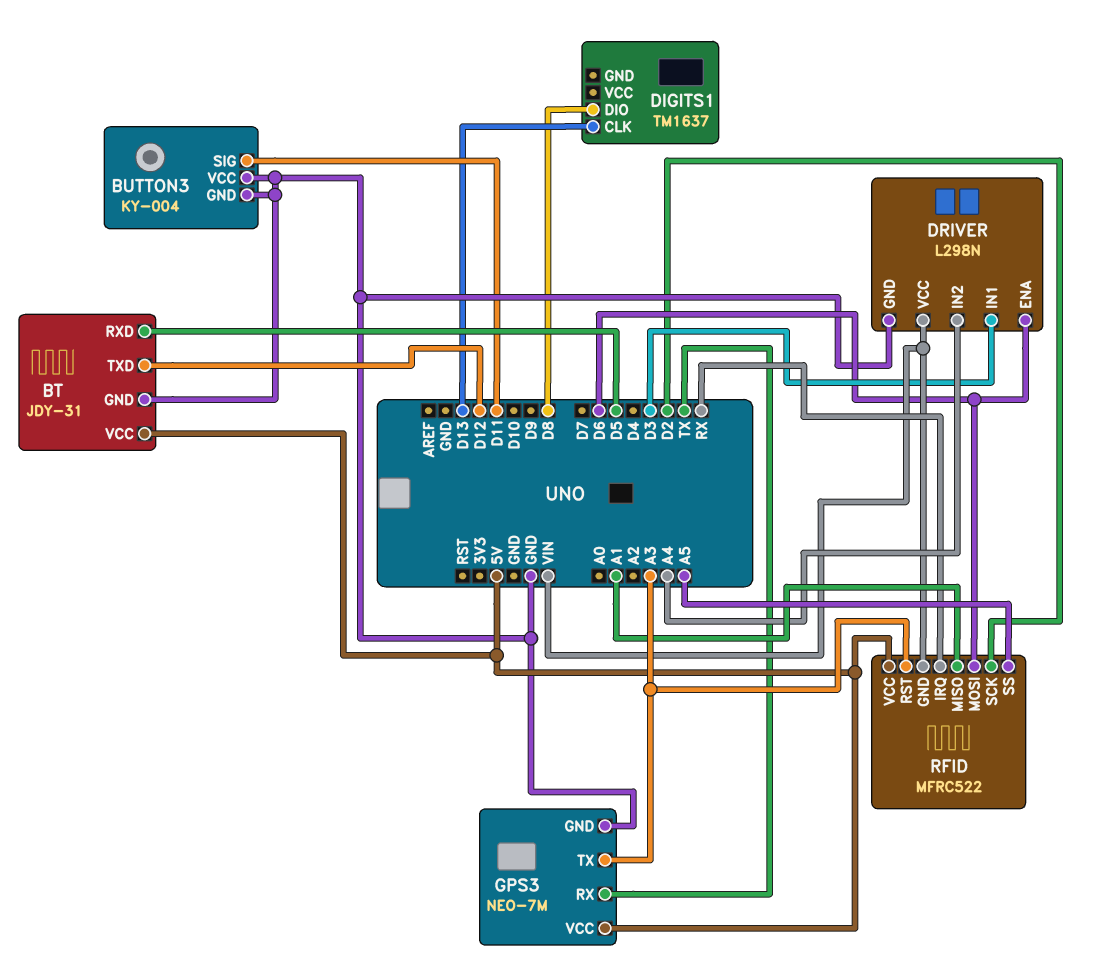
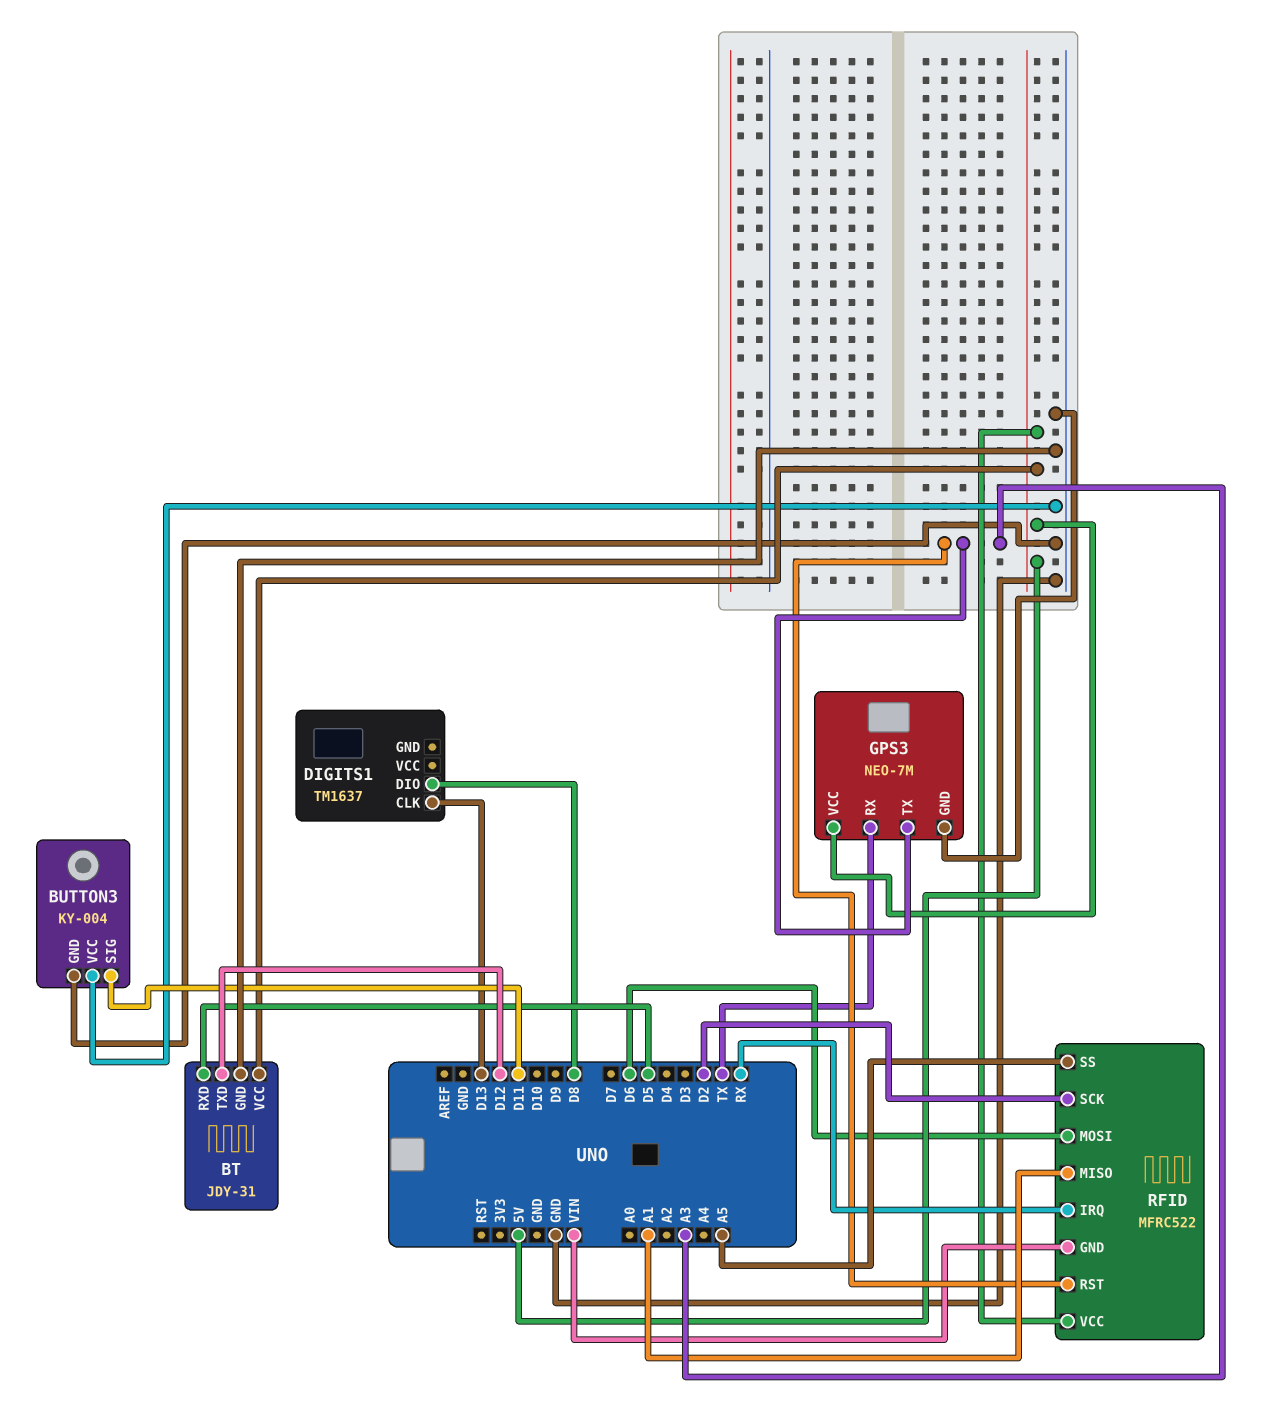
DRIVER: L298N -> none
DRIVER pin ENA: D6 -> none
DRIVER pin GND: GND -> none
DRIVER pin IN1: D3 -> none
DRIVER pin IN2: A4 -> none
DRIVER pin VCC: VIN -> none

